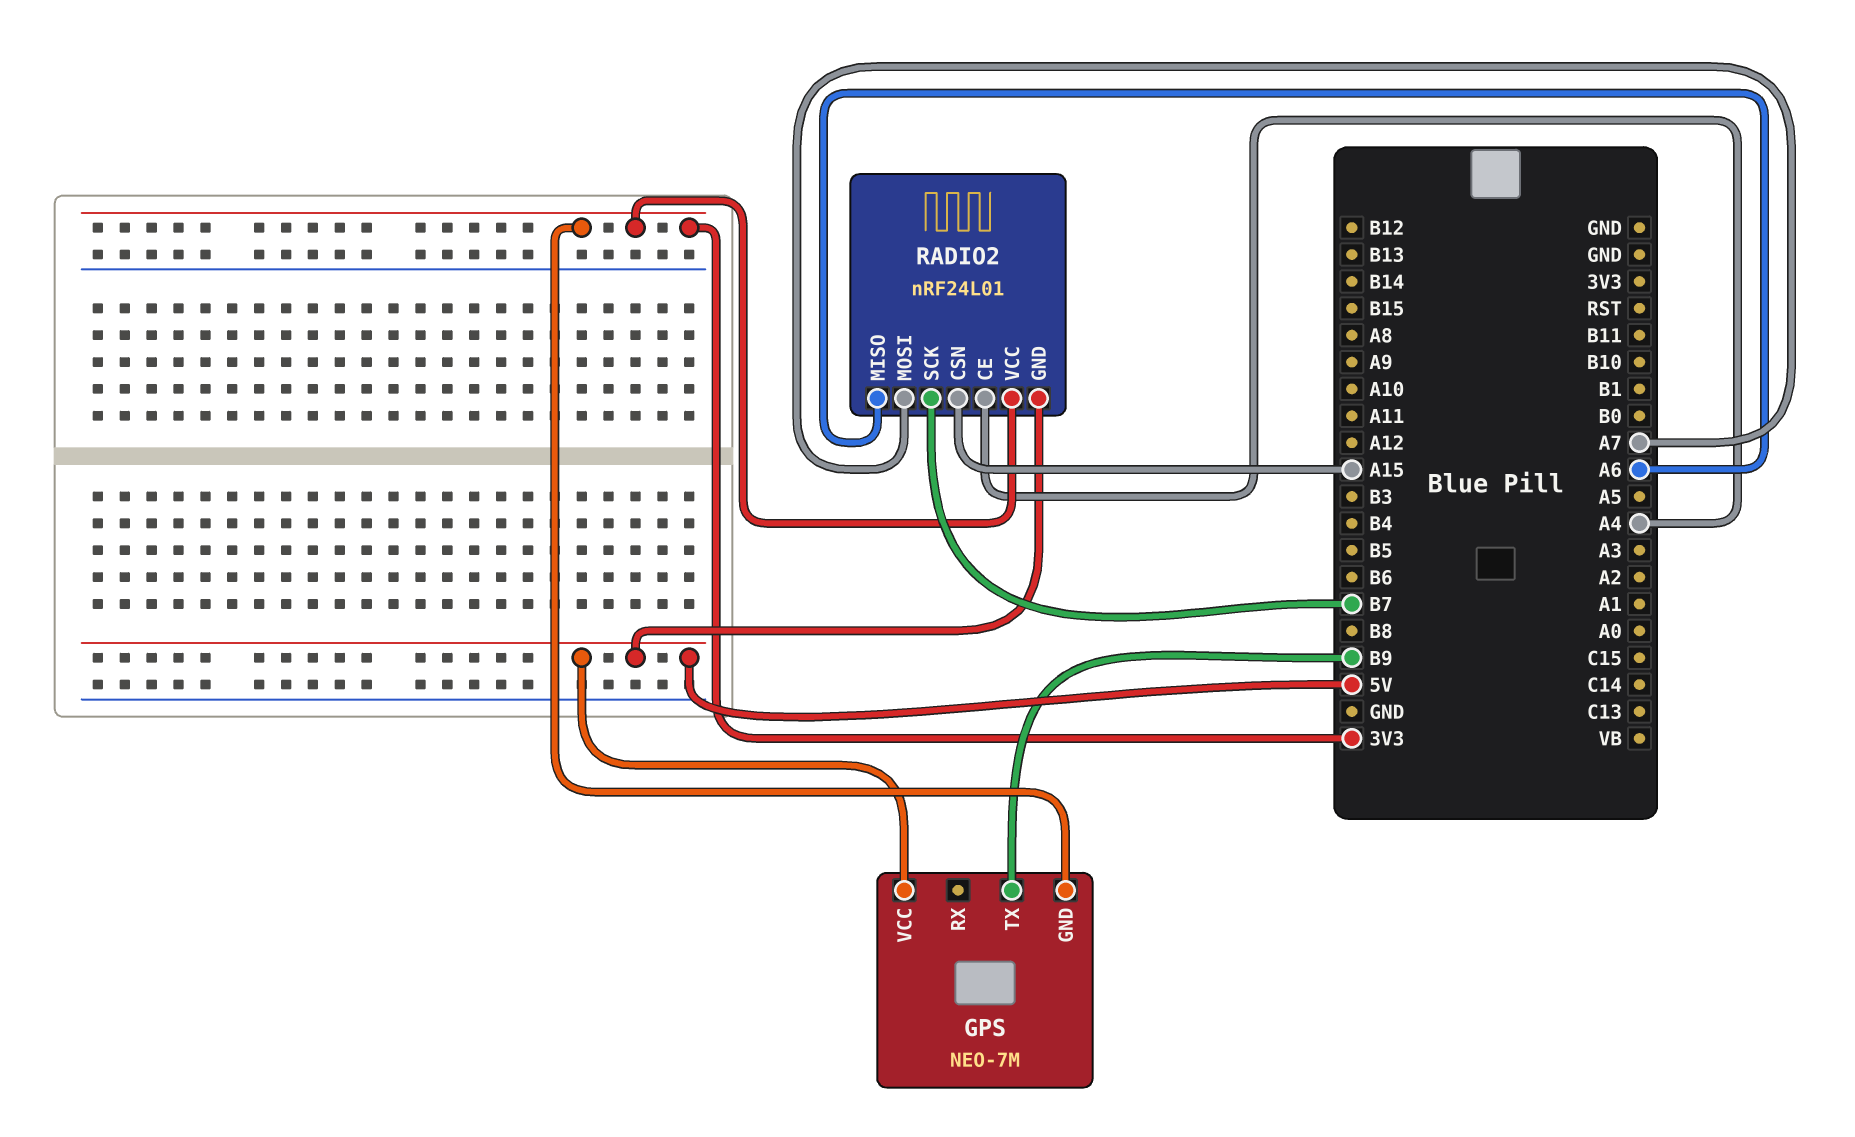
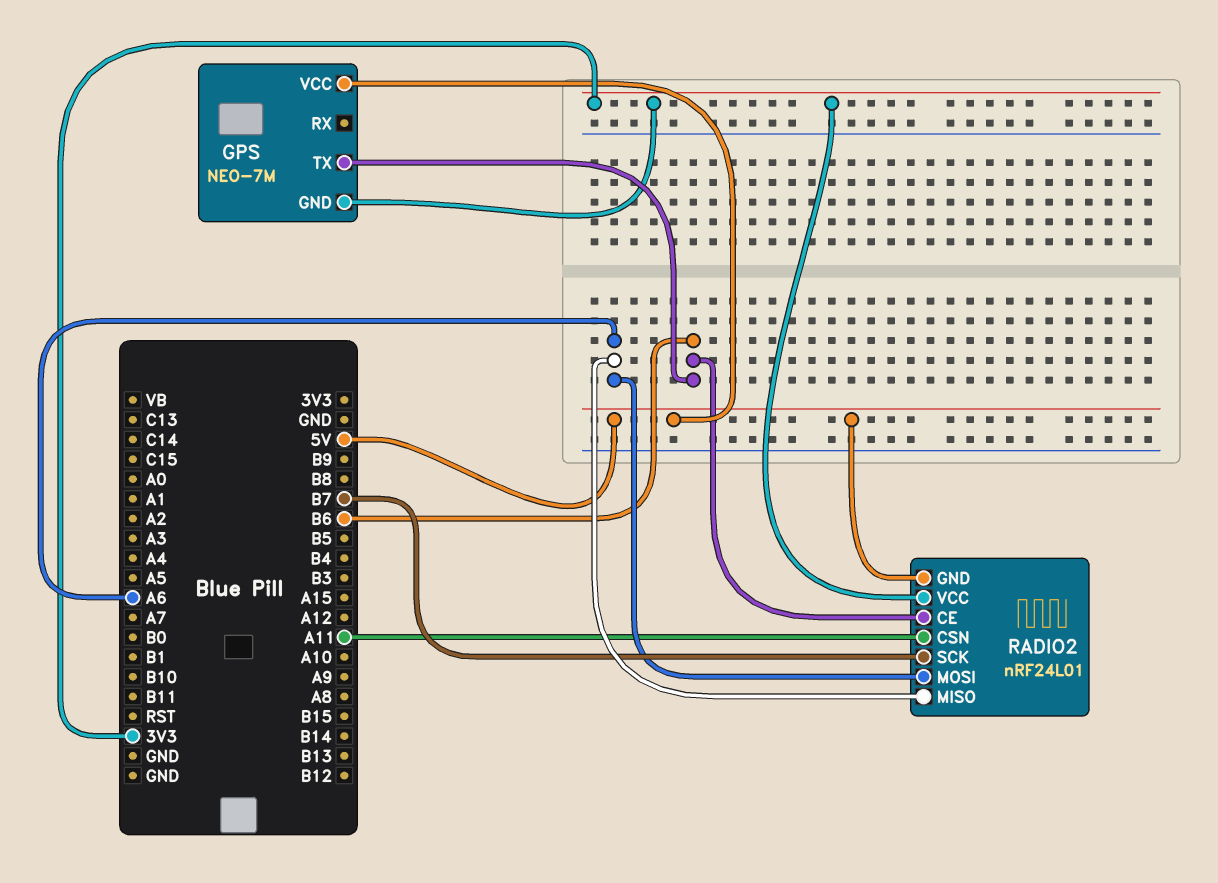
GPS pin TX: B9 -> B6
RADIO2 pin CE: A4 -> B6
RADIO2 pin CSN: A15 -> A11
RADIO2 pin MOSI: A7 -> A6

